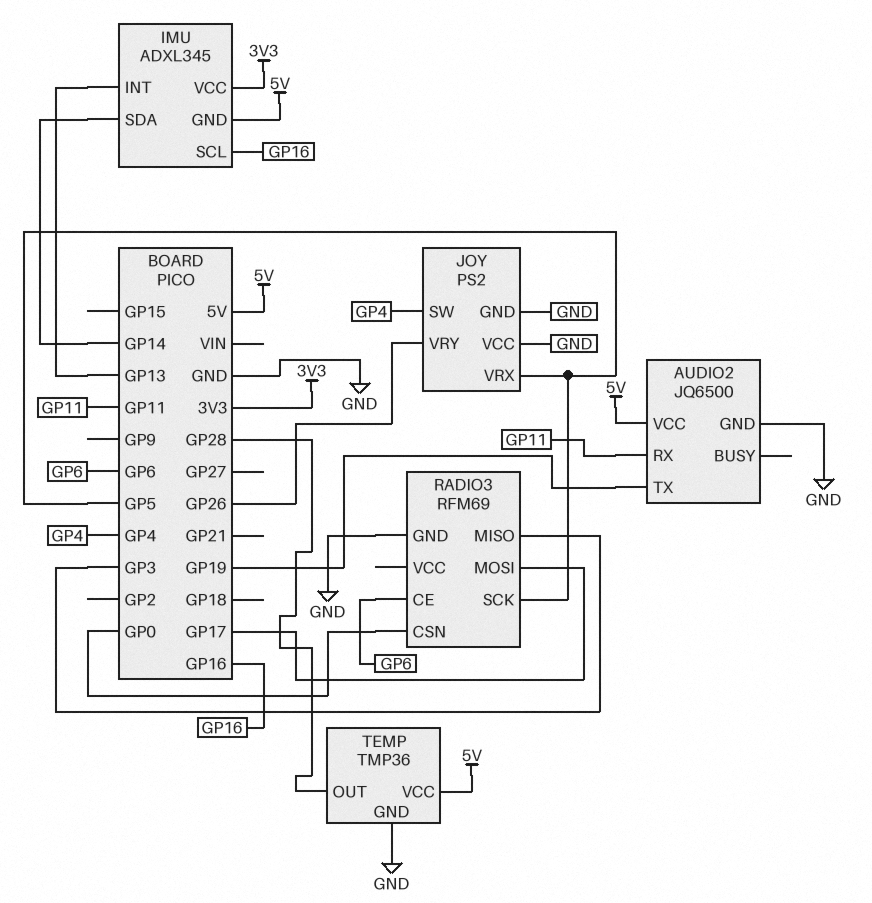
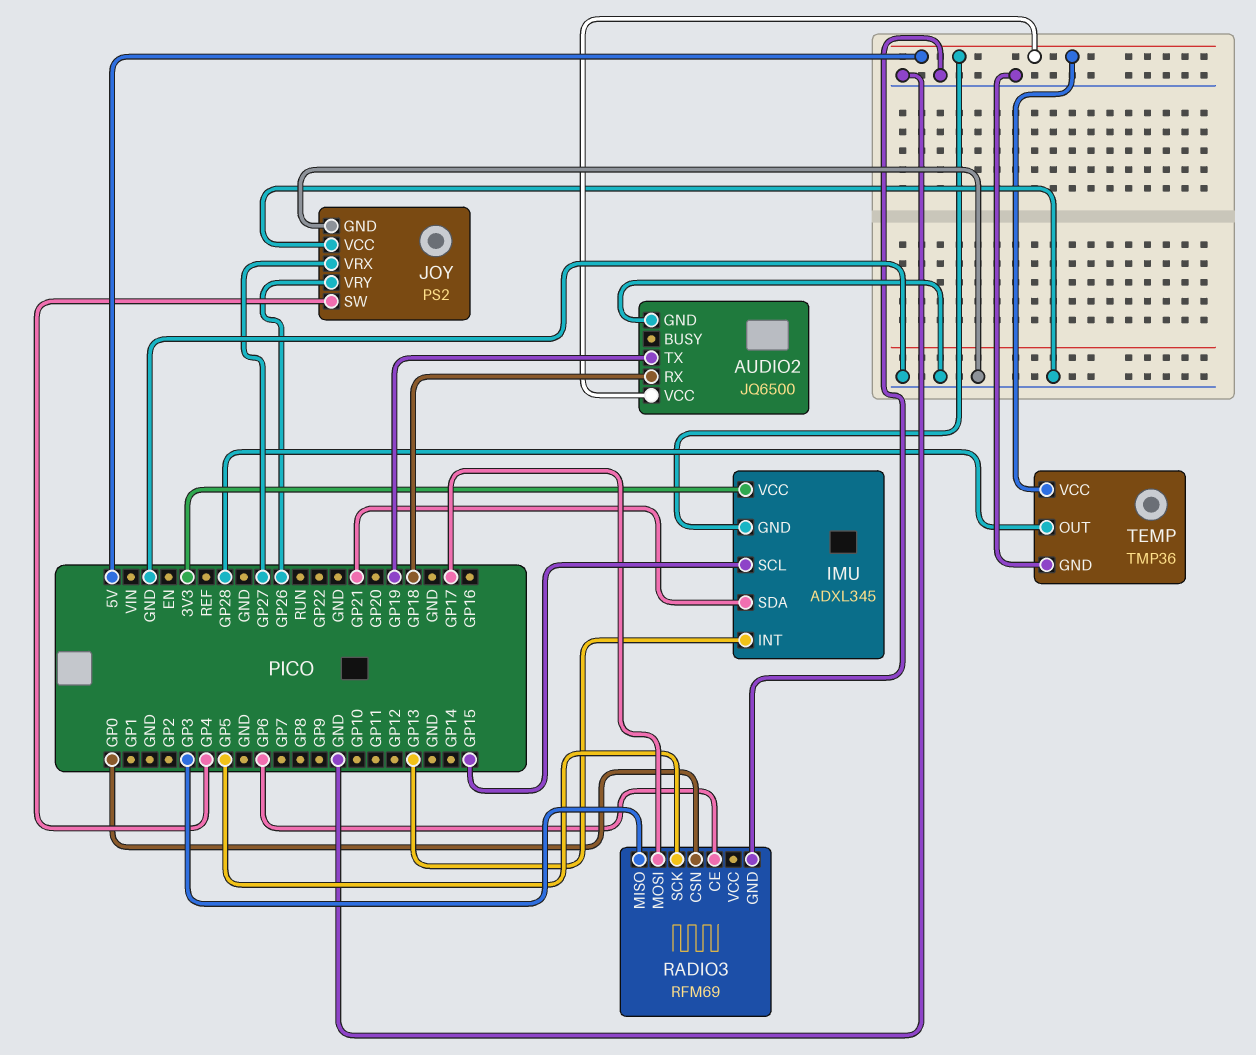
AUDIO2 pin RX: GP11 -> GP18
IMU pin SCL: GP16 -> GP15
IMU pin SDA: GP14 -> GP21
JOY pin VRX: GP5 -> GP27

